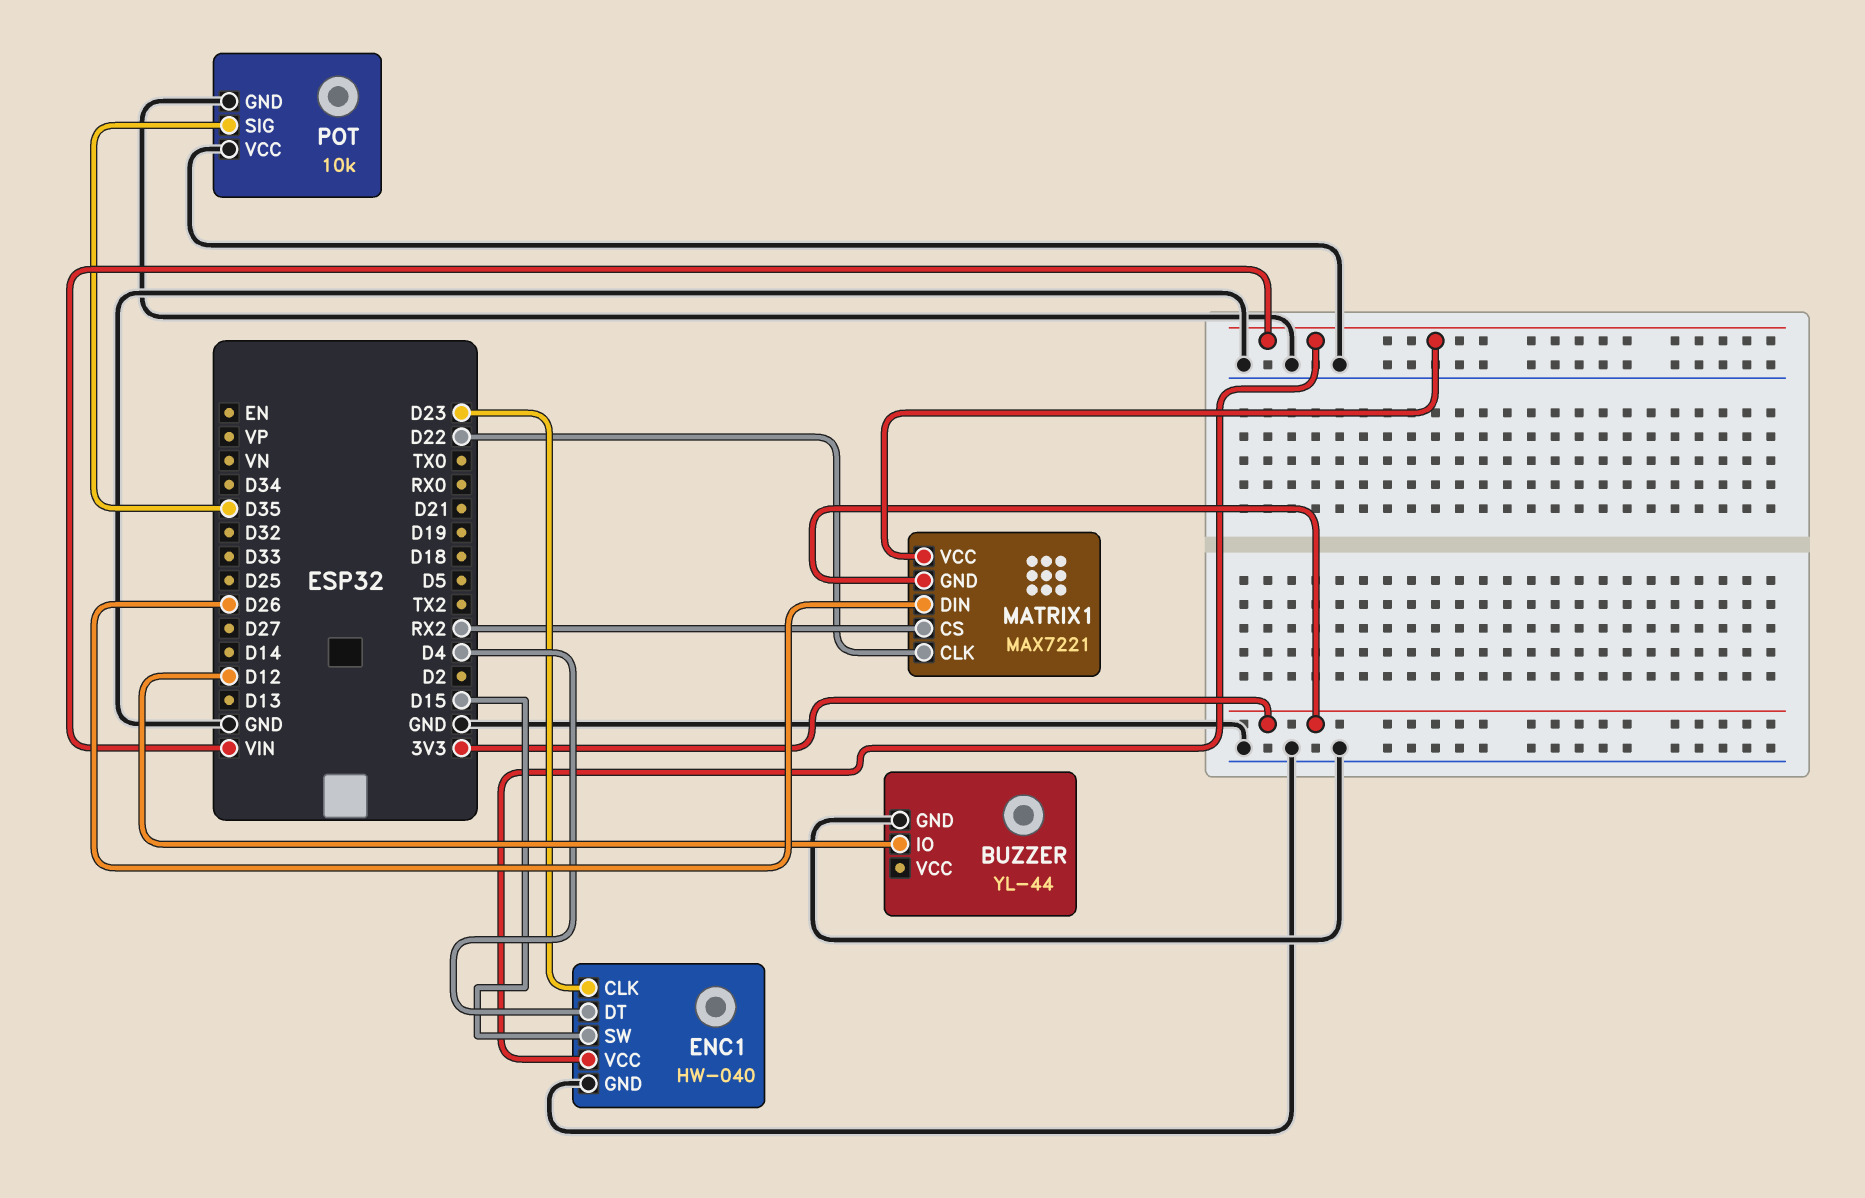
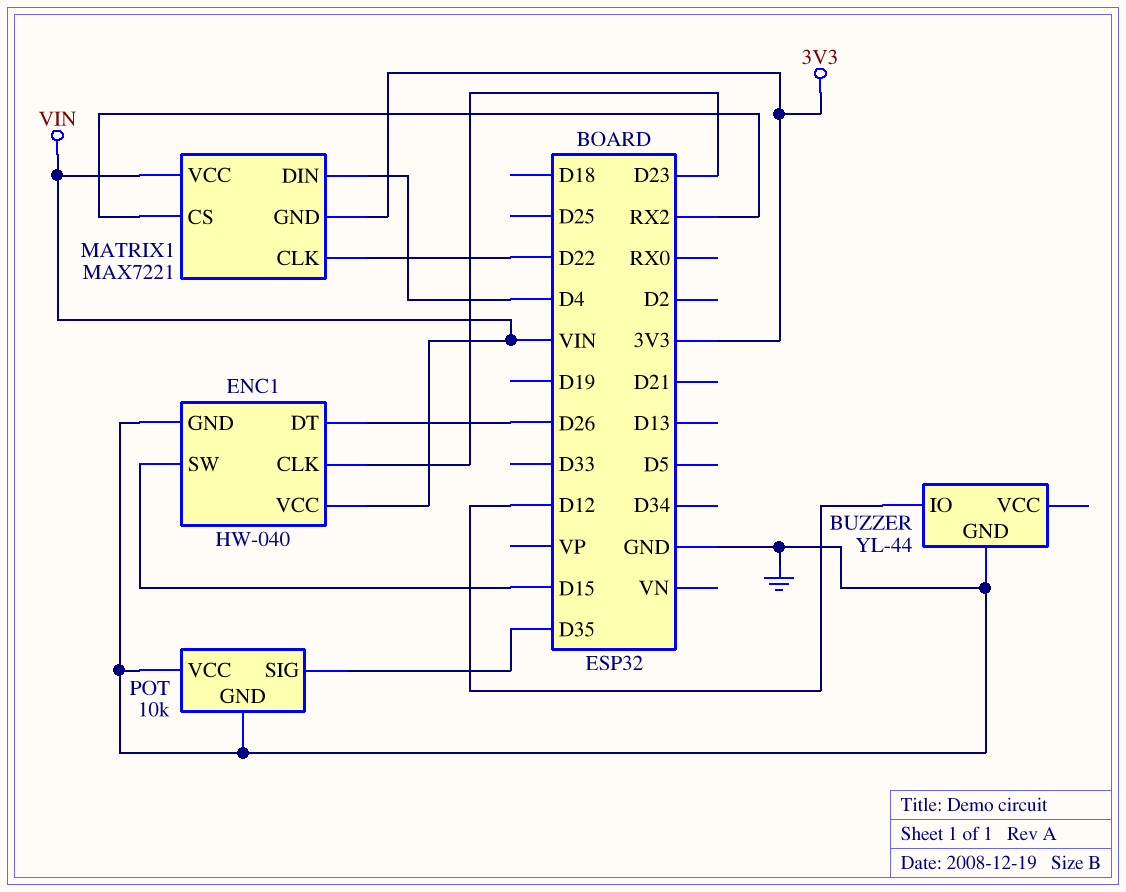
ENC1 pin DT: D4 -> D26
MATRIX1 pin DIN: D26 -> D4

